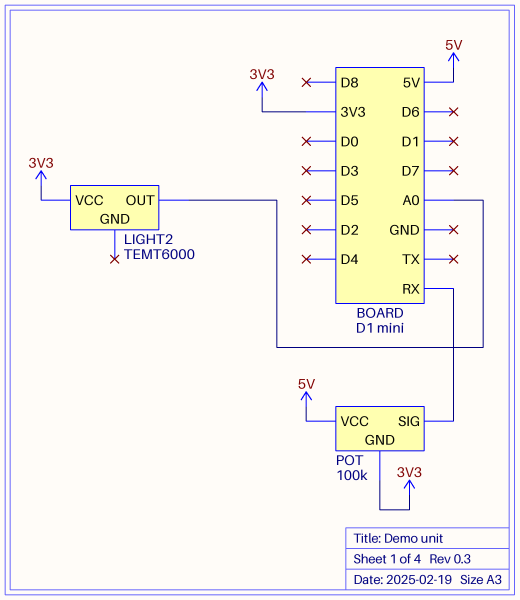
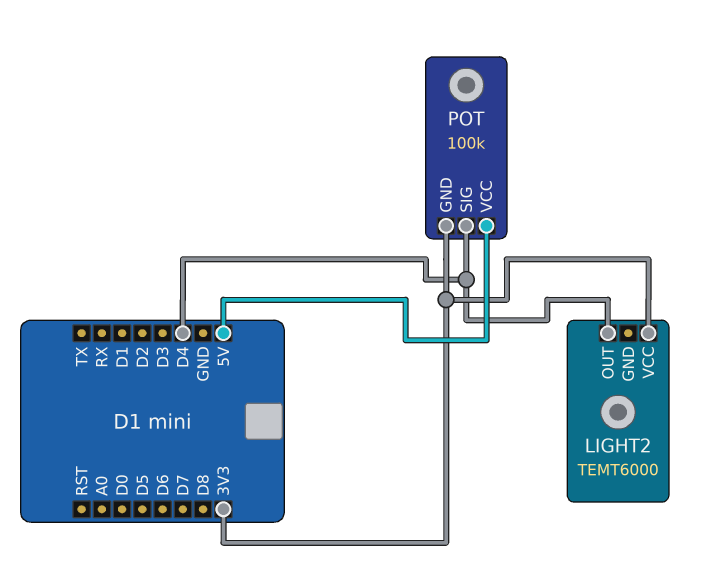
LIGHT2 pin OUT: A0 -> D4
POT pin SIG: RX -> D4

